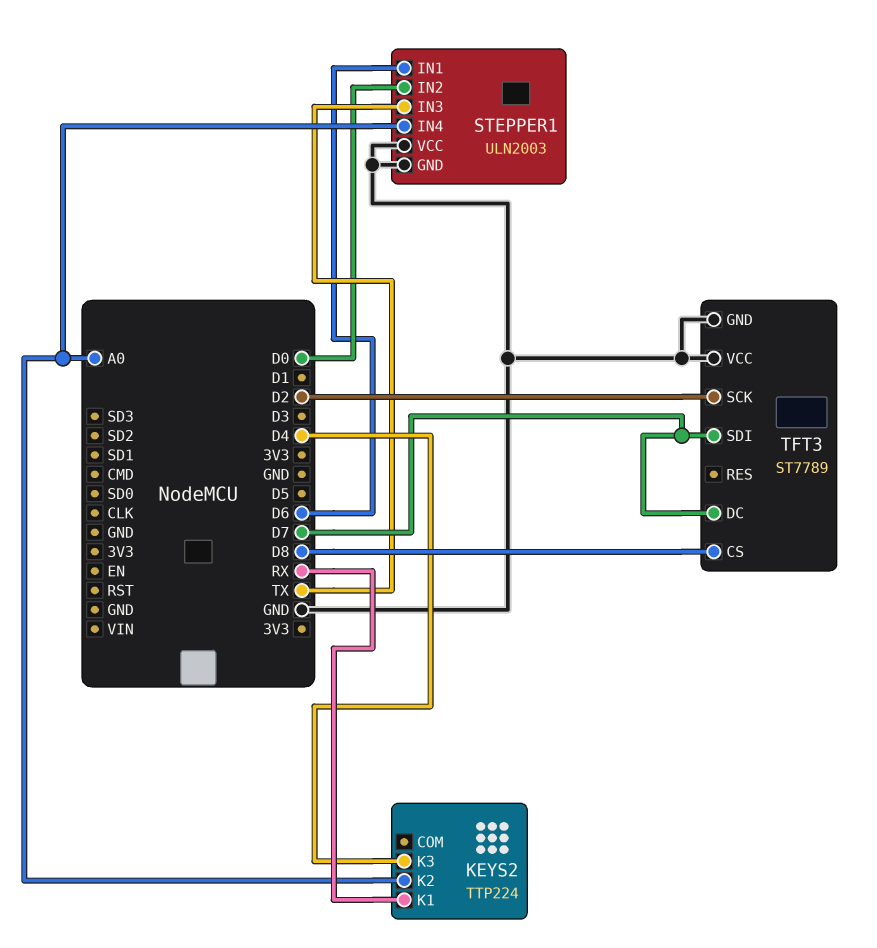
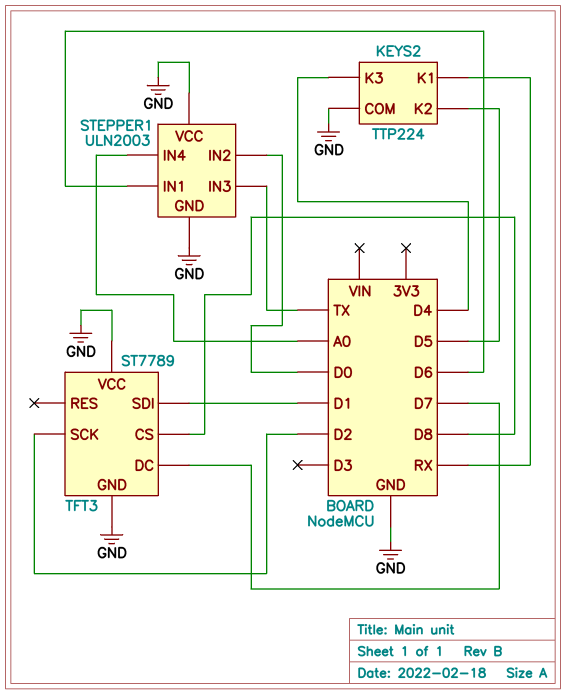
KEYS2 pin COM: none -> GND
KEYS2 pin K2: A0 -> D5
TFT3 pin SDI: D7 -> D1

